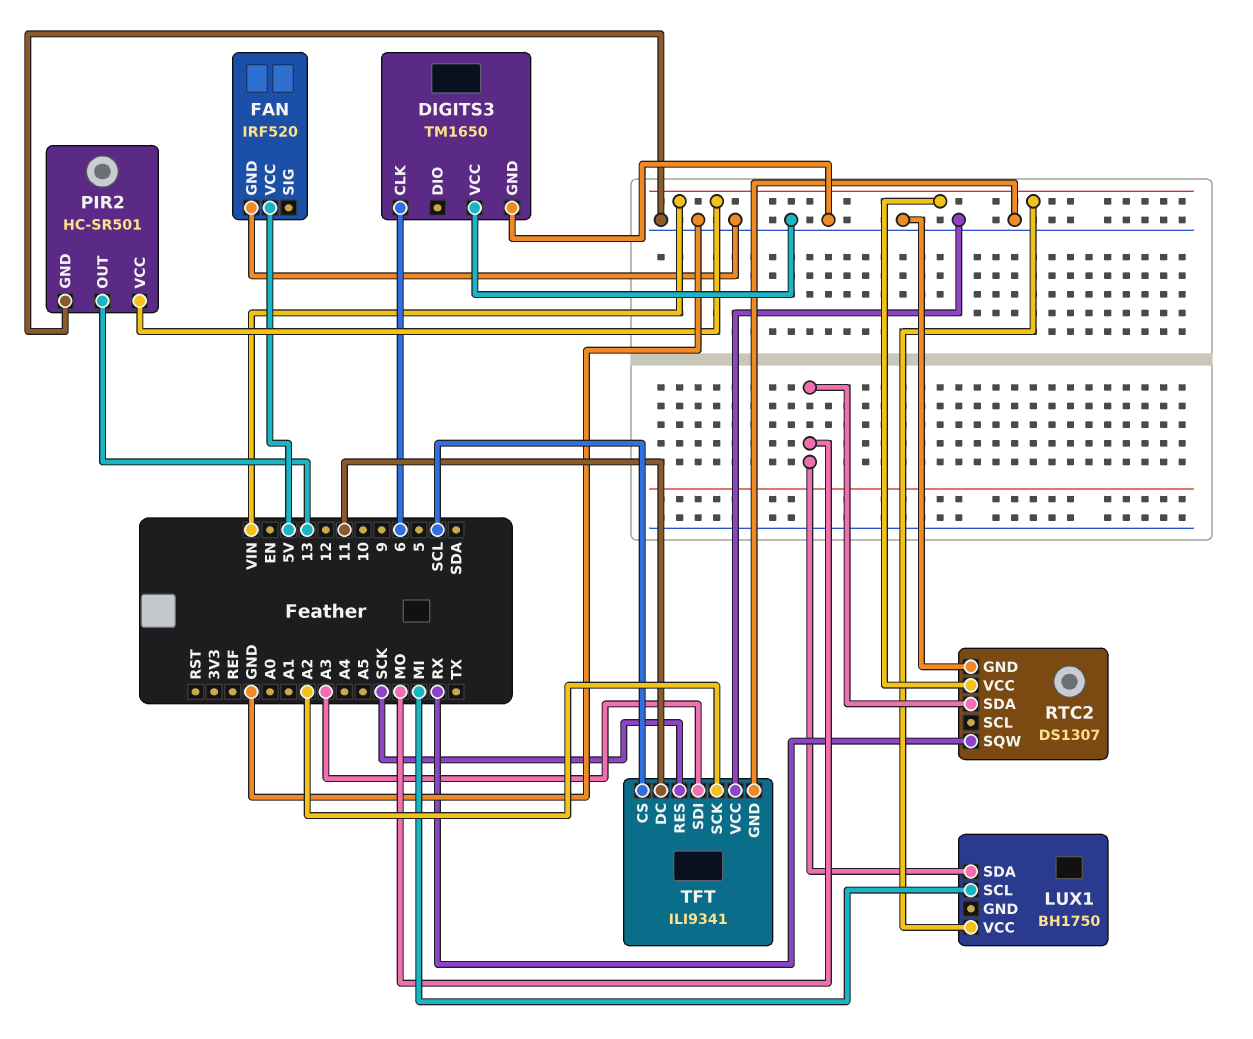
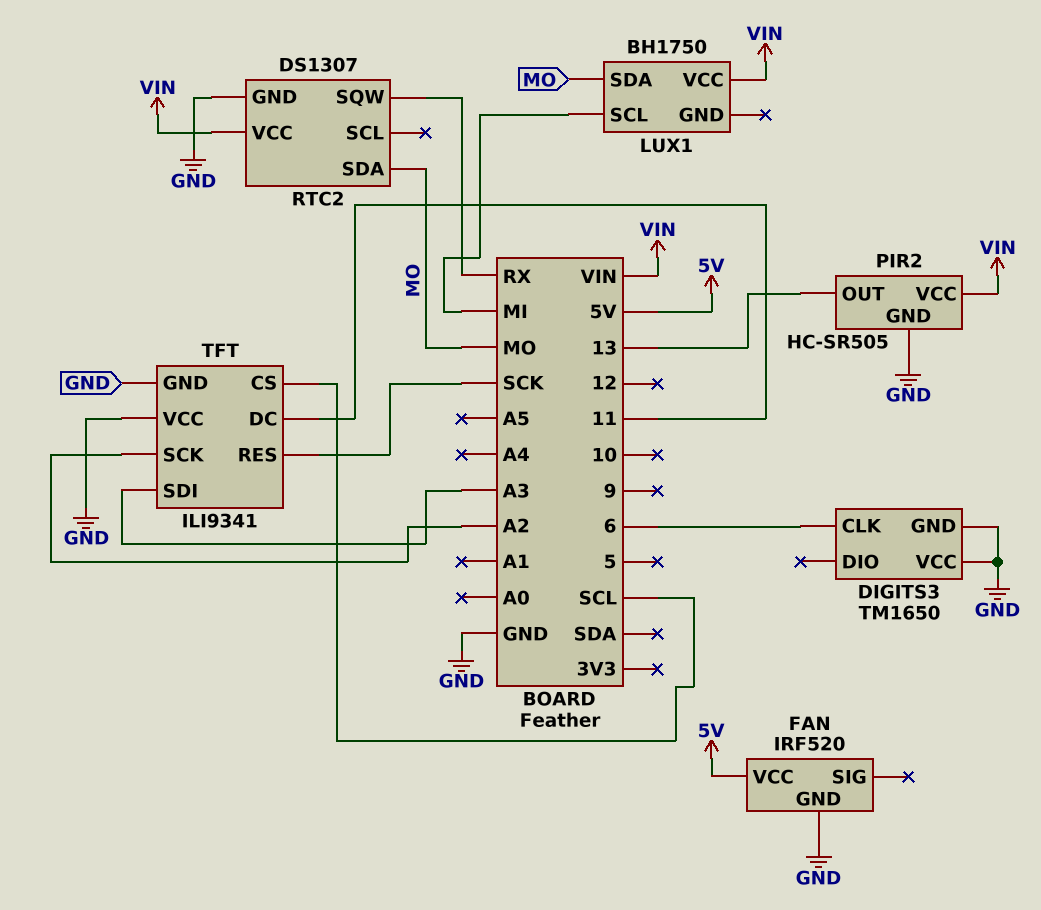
PIR2: HC-SR501 -> HC-SR505

